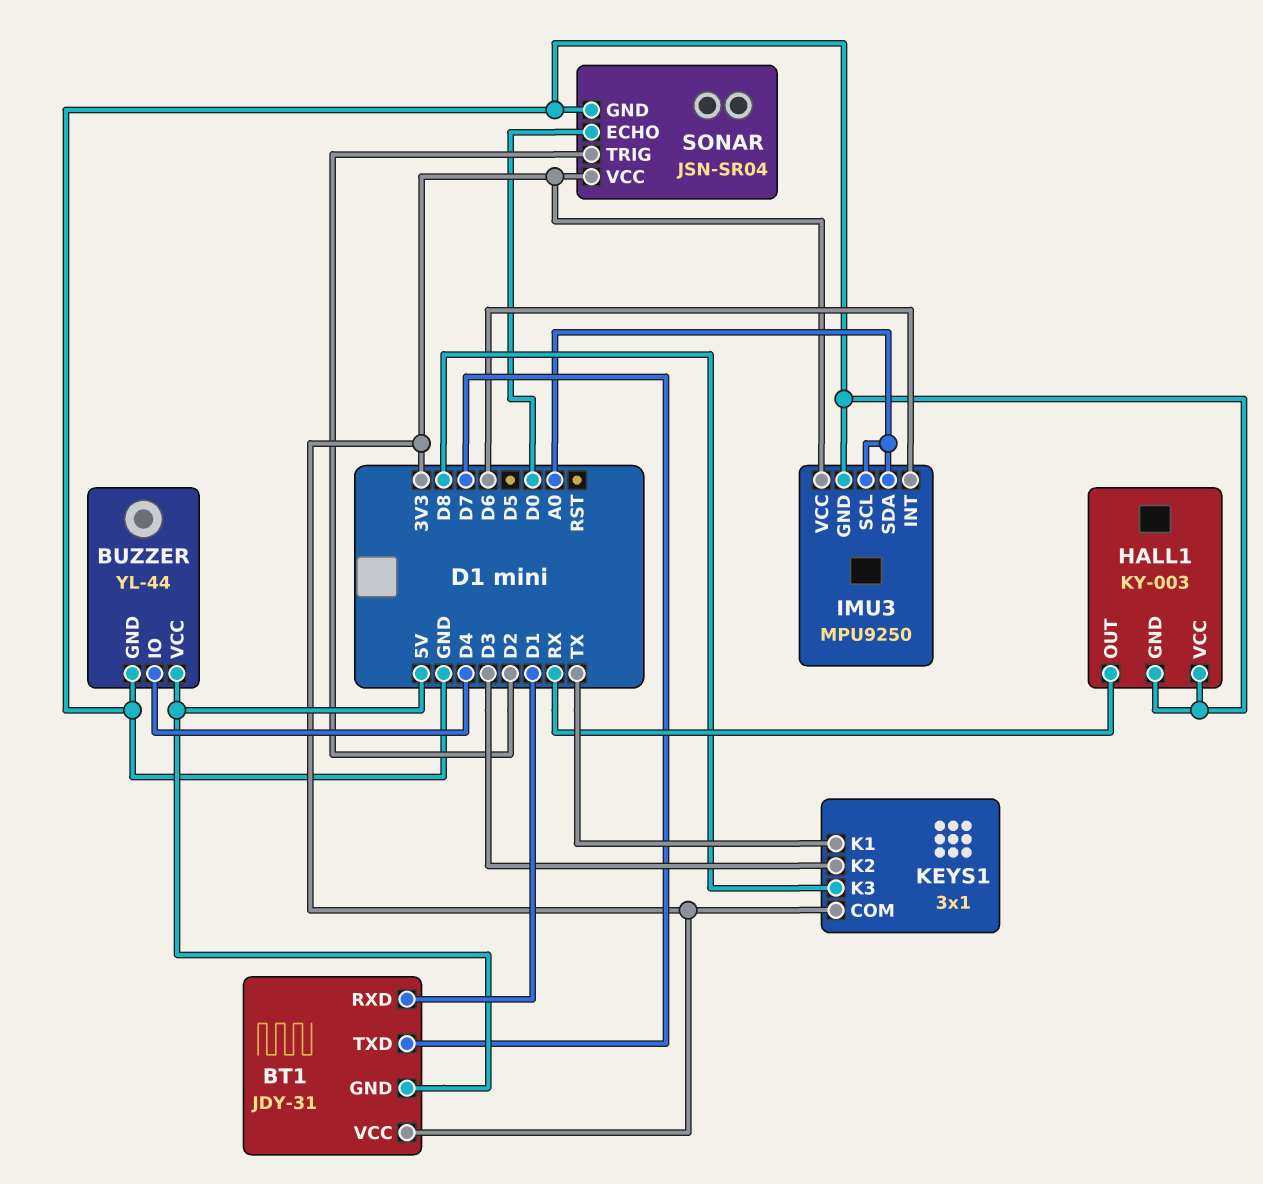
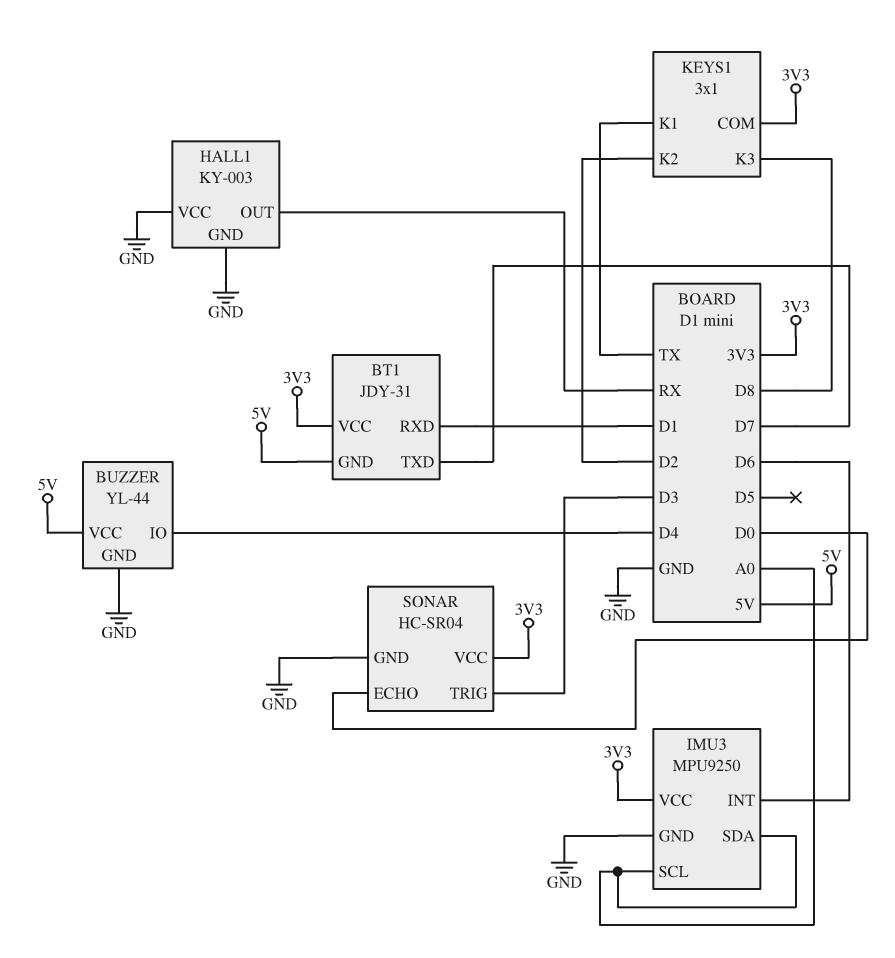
KEYS1 pin K2: D3 -> D2
SONAR: JSN-SR04 -> HC-SR04
SONAR pin TRIG: D2 -> D3

